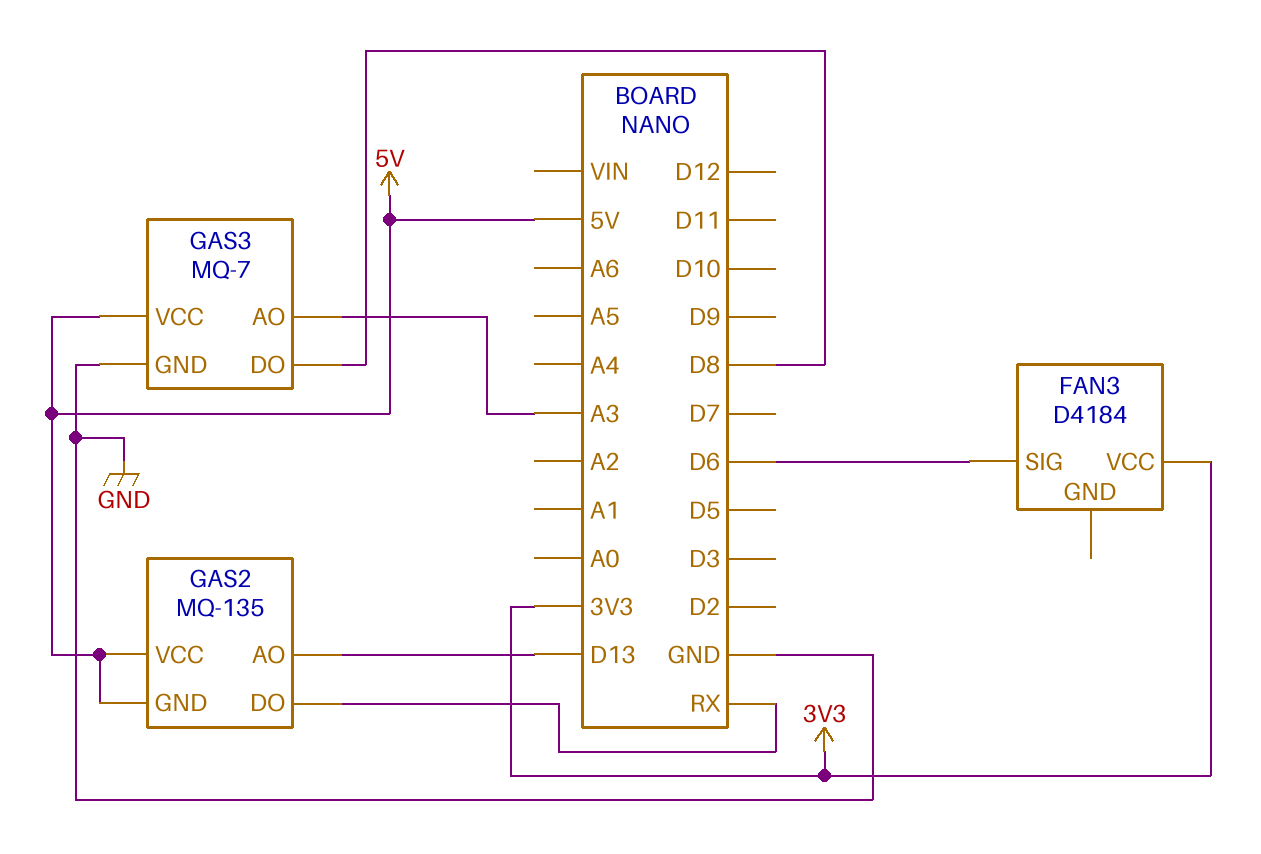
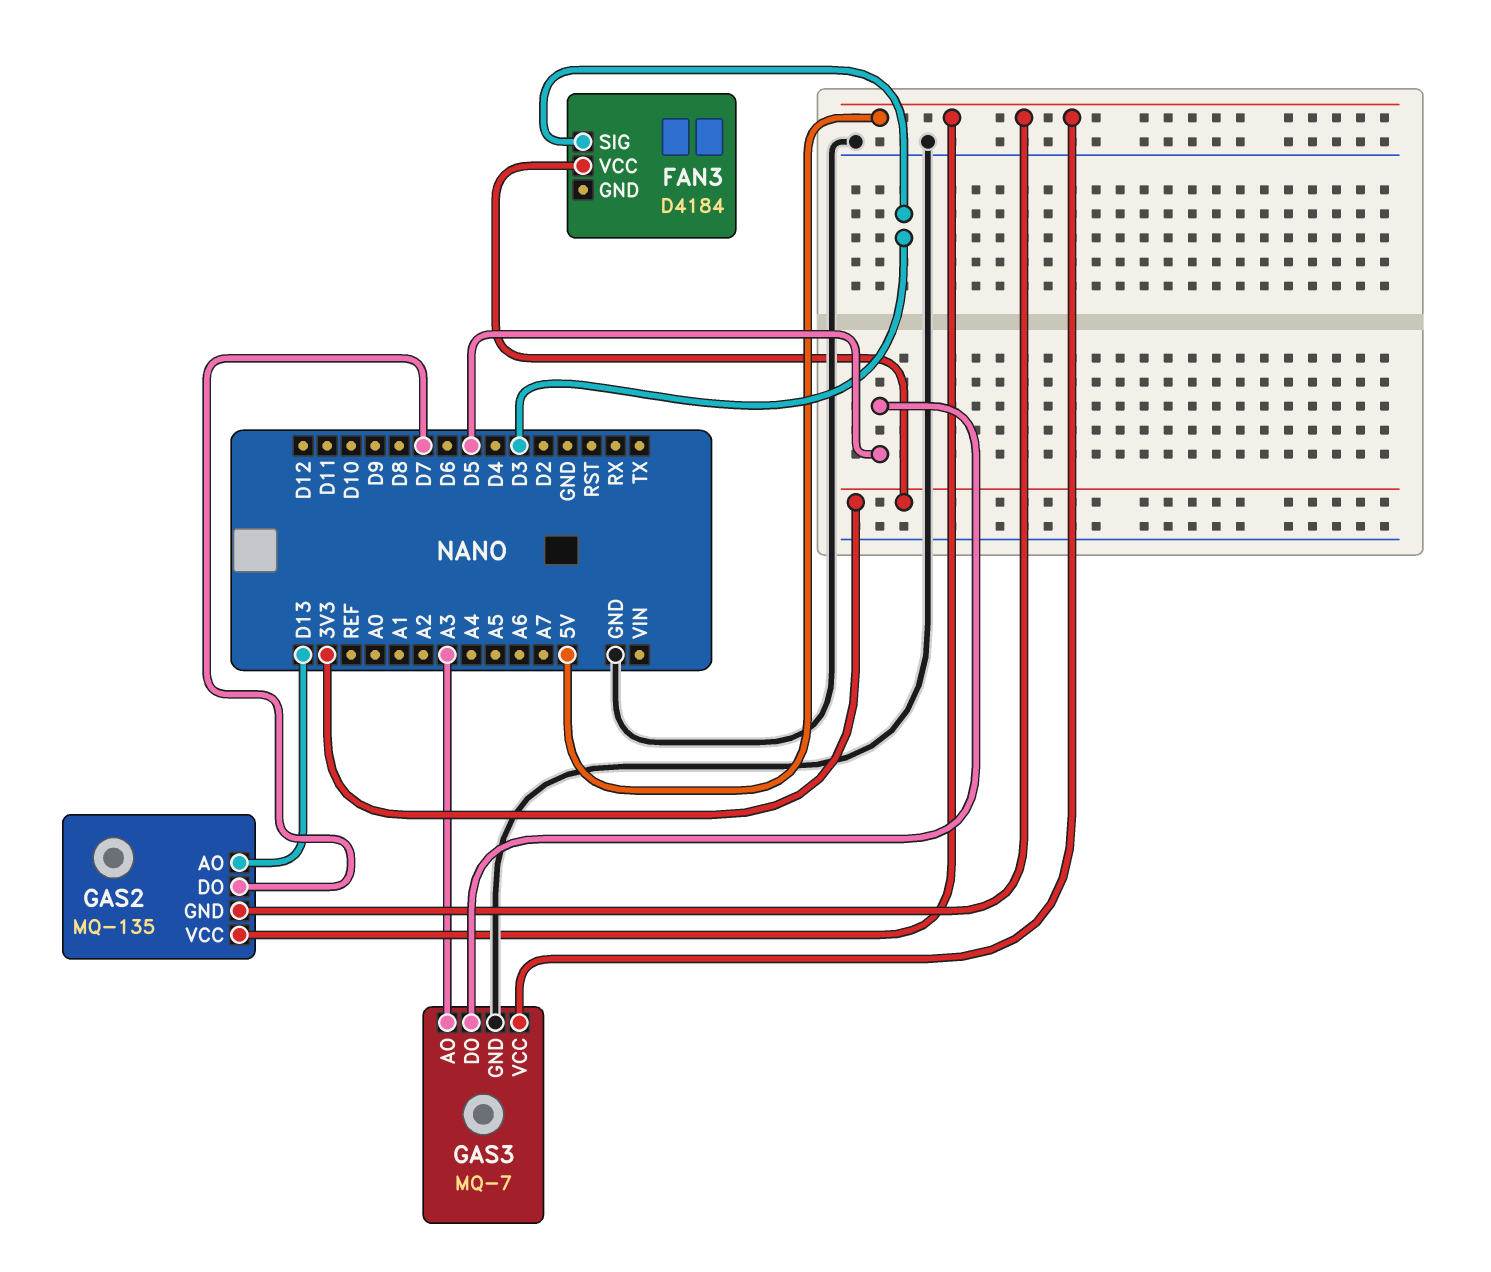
FAN3 pin SIG: D6 -> D3
GAS2 pin DO: RX -> D7
GAS3 pin DO: D8 -> D5

